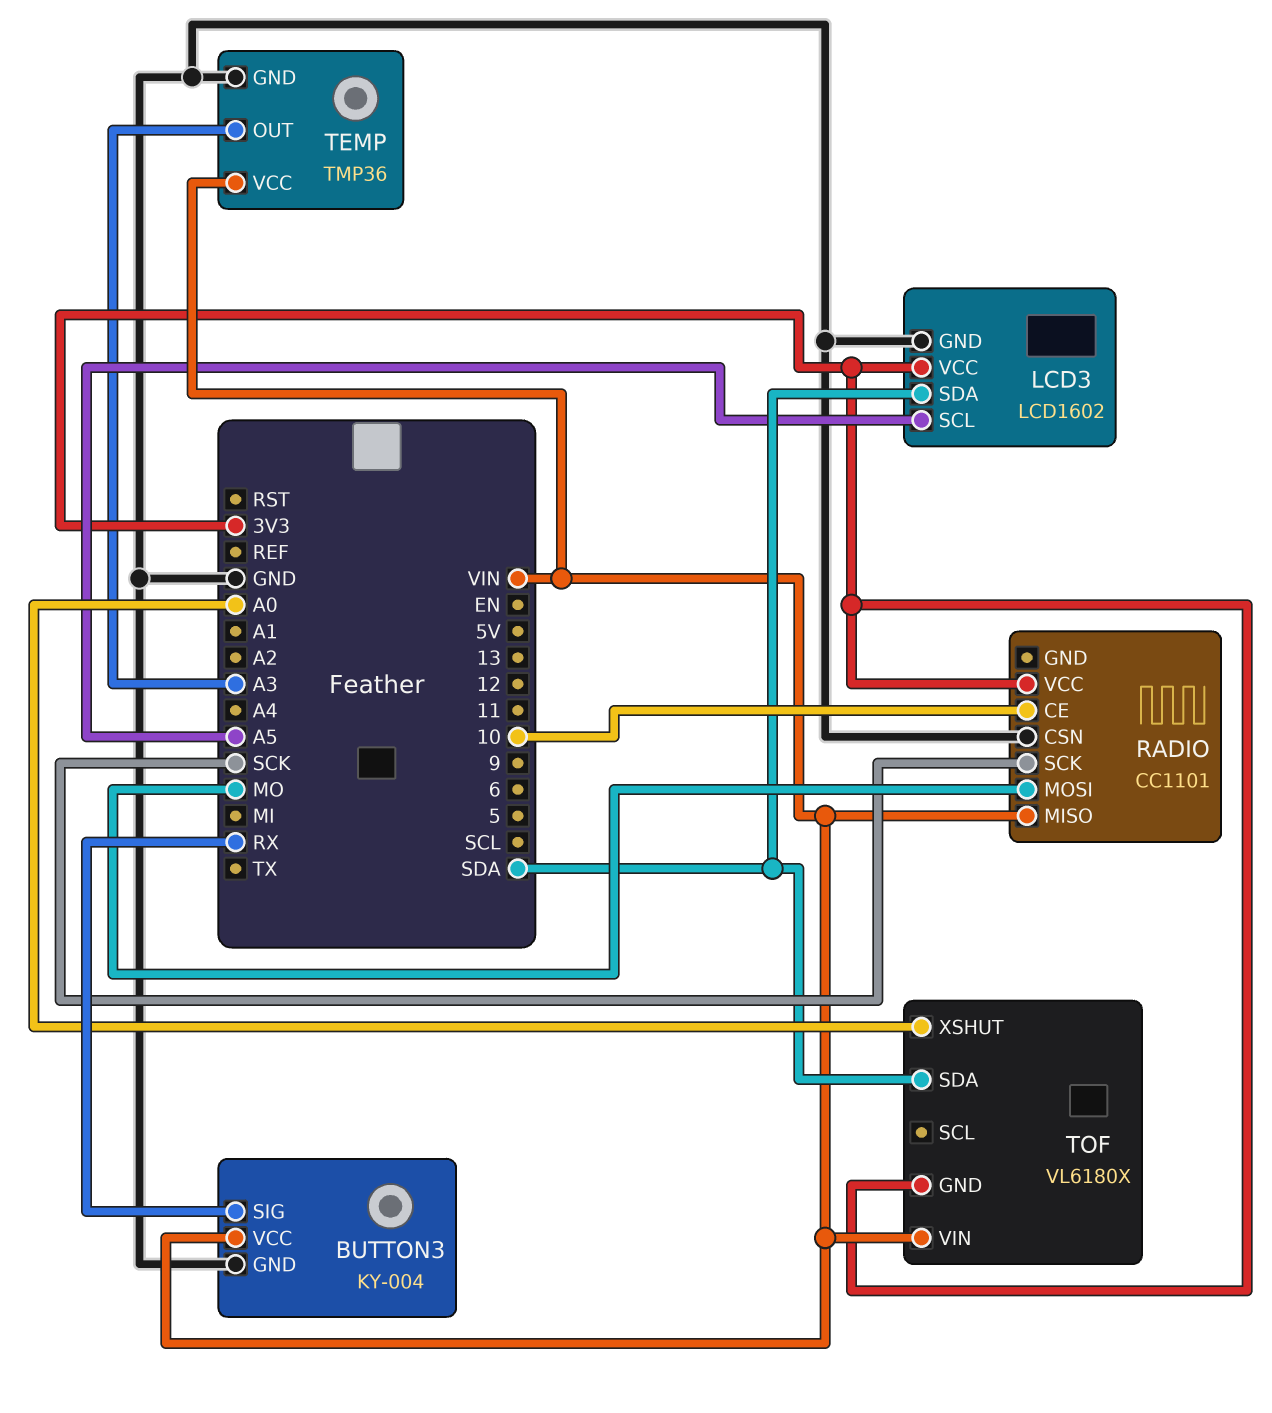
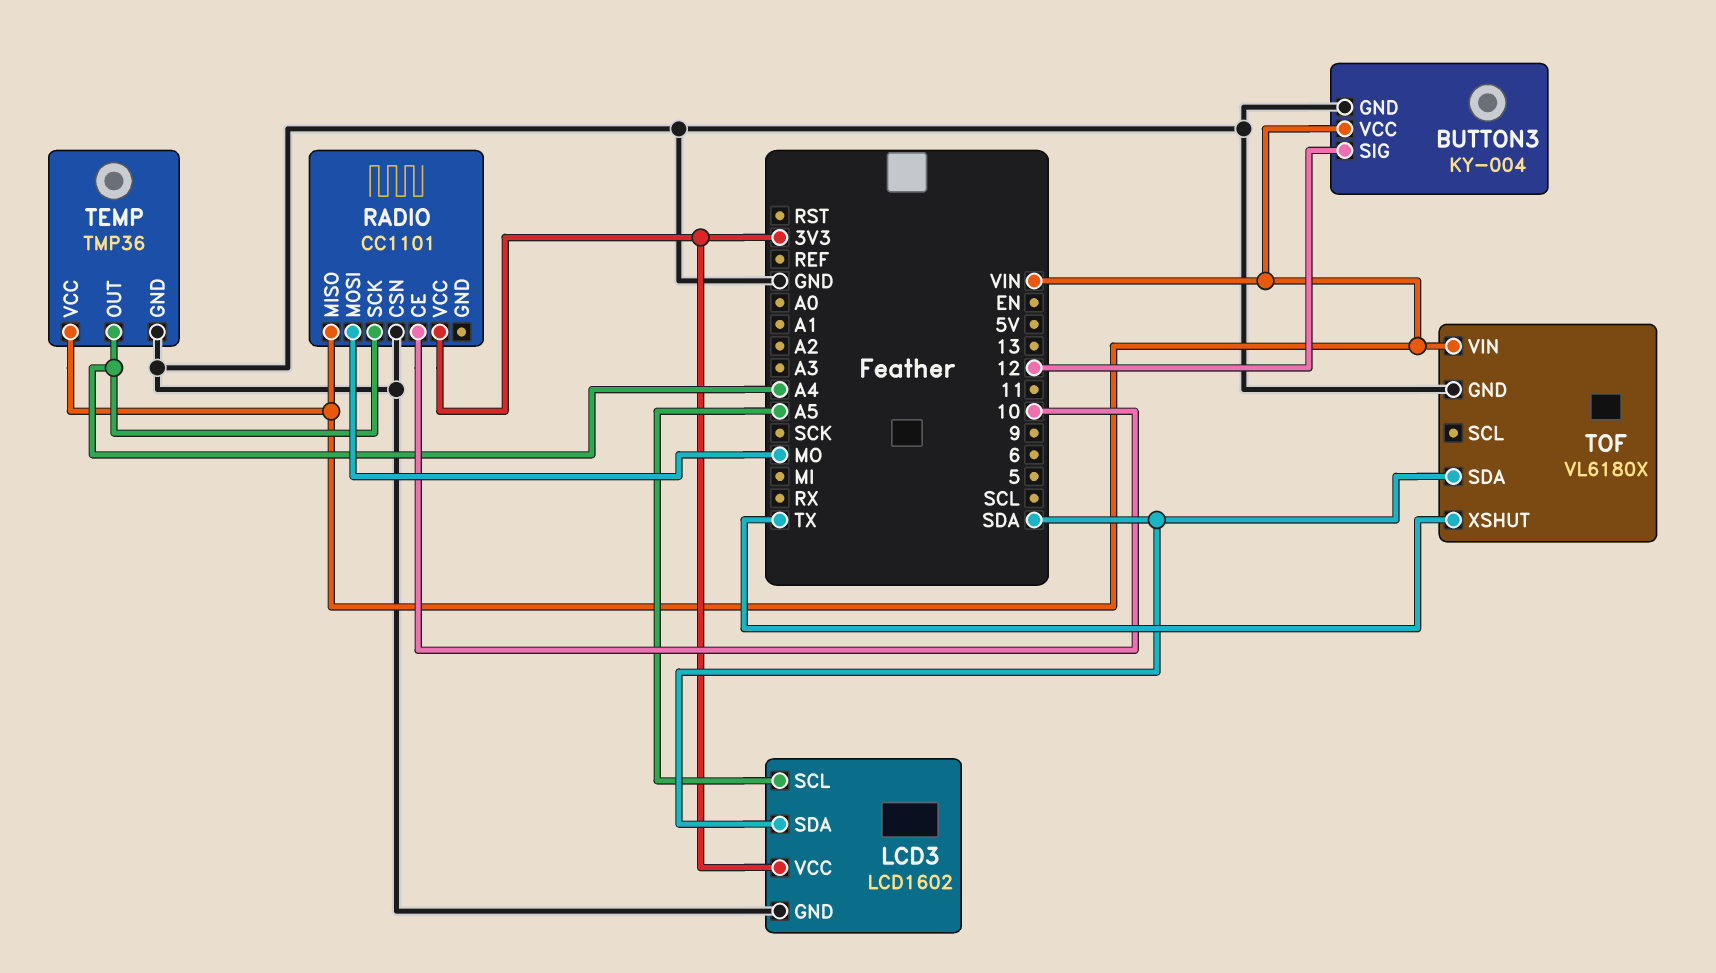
BUTTON3 pin SIG: RX -> 12
RADIO pin SCK: SCK -> A4
TEMP pin OUT: A3 -> A4
TOF pin GND: 3V3 -> GND
TOF pin XSHUT: A0 -> TX

